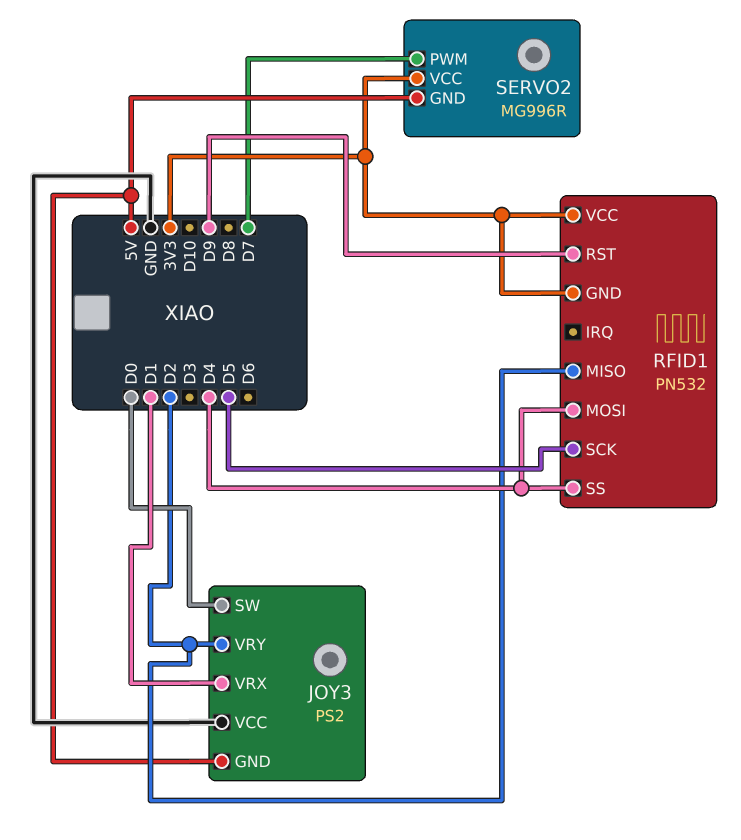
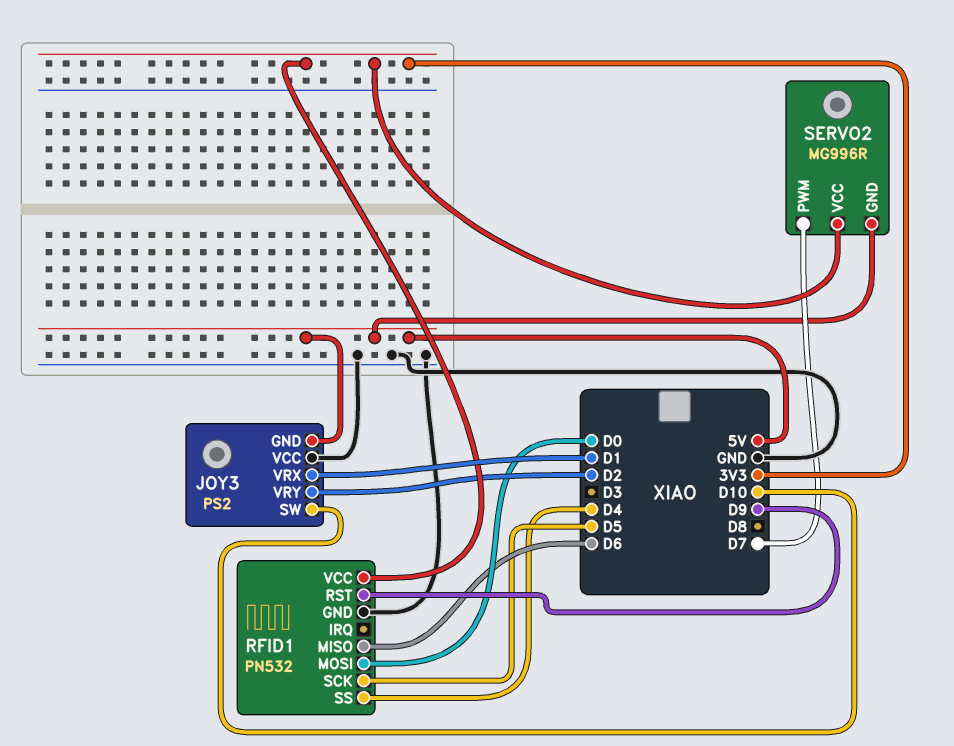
JOY3 pin SW: D0 -> D10
RFID1 pin GND: 3V3 -> GND
RFID1 pin MISO: D2 -> D6
RFID1 pin MOSI: D4 -> D0

